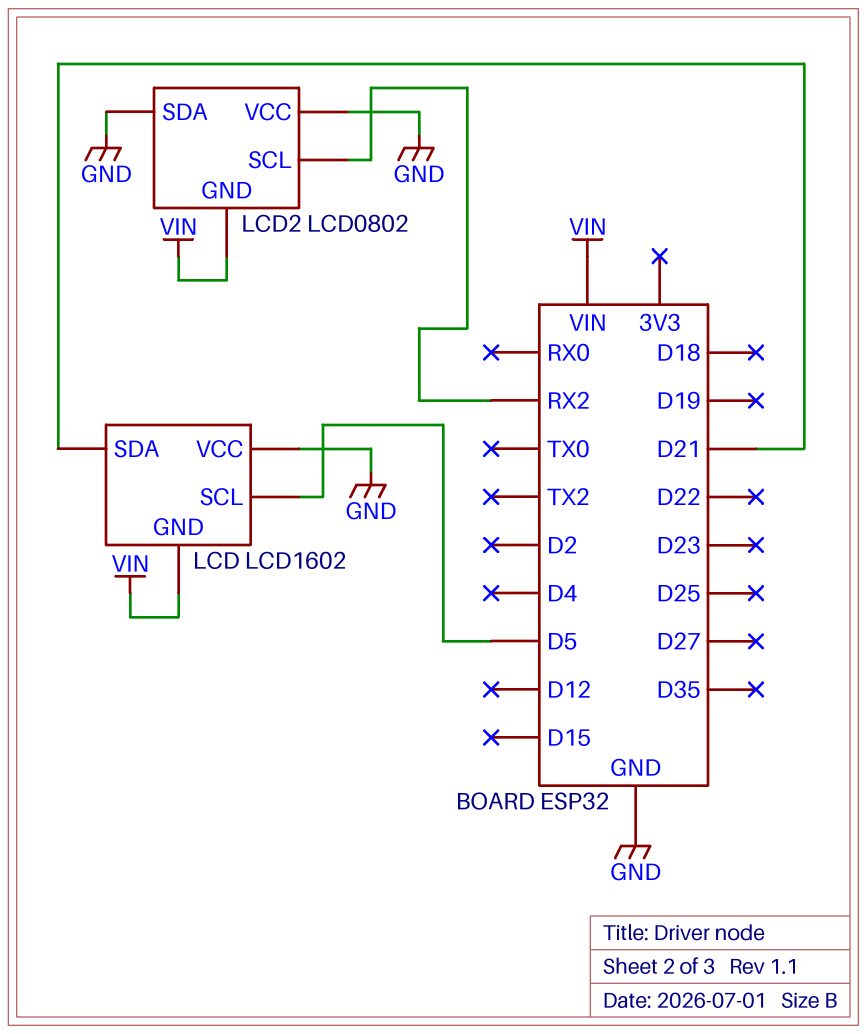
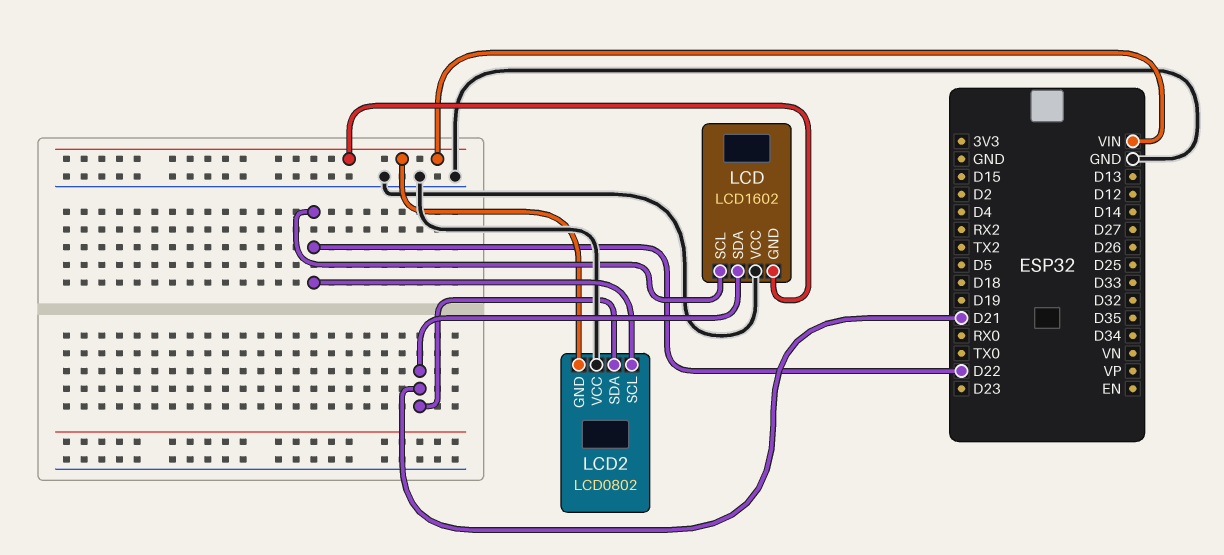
LCD pin SCL: D5 -> D22
LCD2 pin SCL: RX2 -> D22
LCD2 pin SDA: GND -> D21

